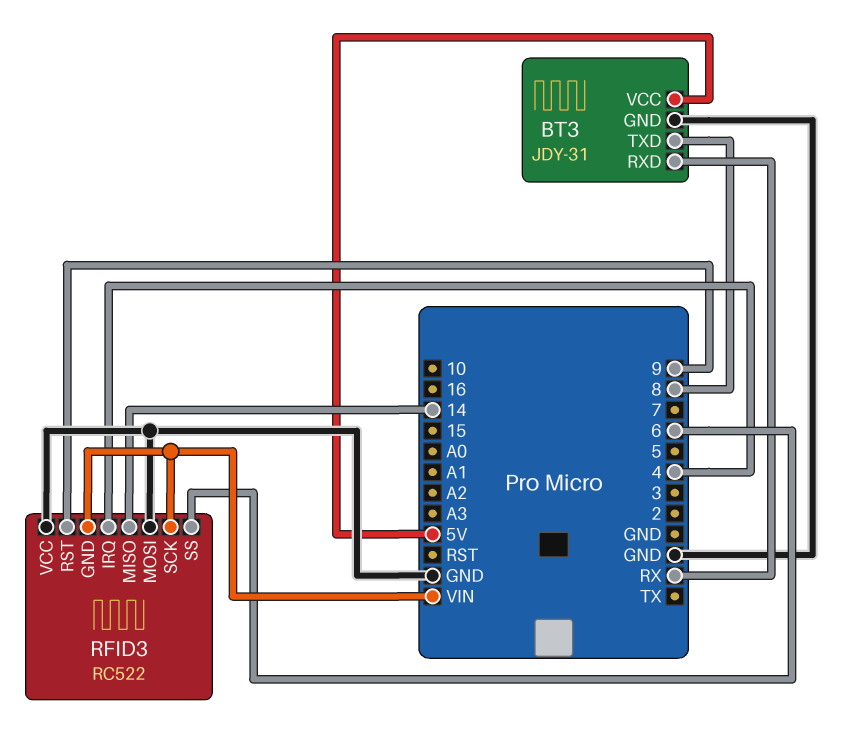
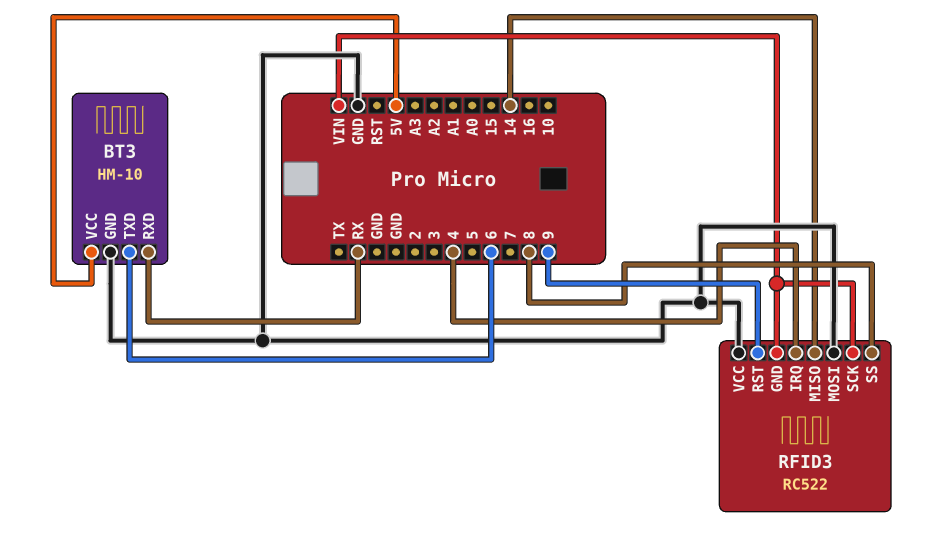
BT3: JDY-31 -> HM-10
BT3 pin TXD: 8 -> 6
RFID3 pin SS: 6 -> 8

